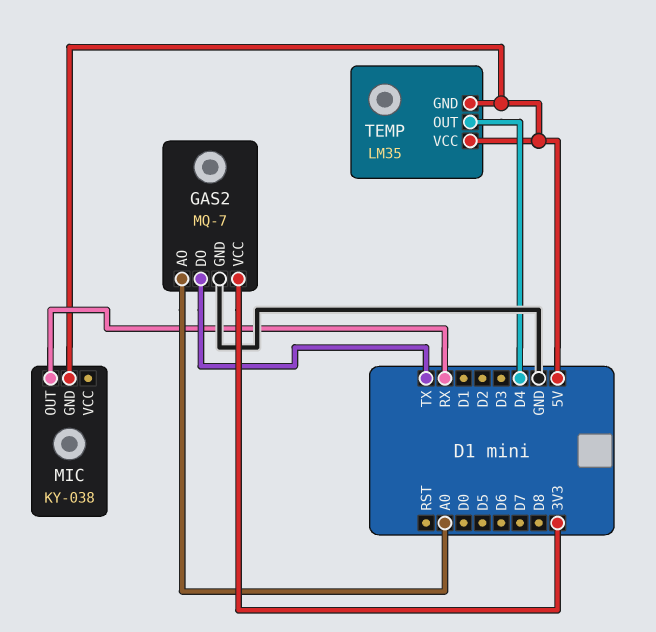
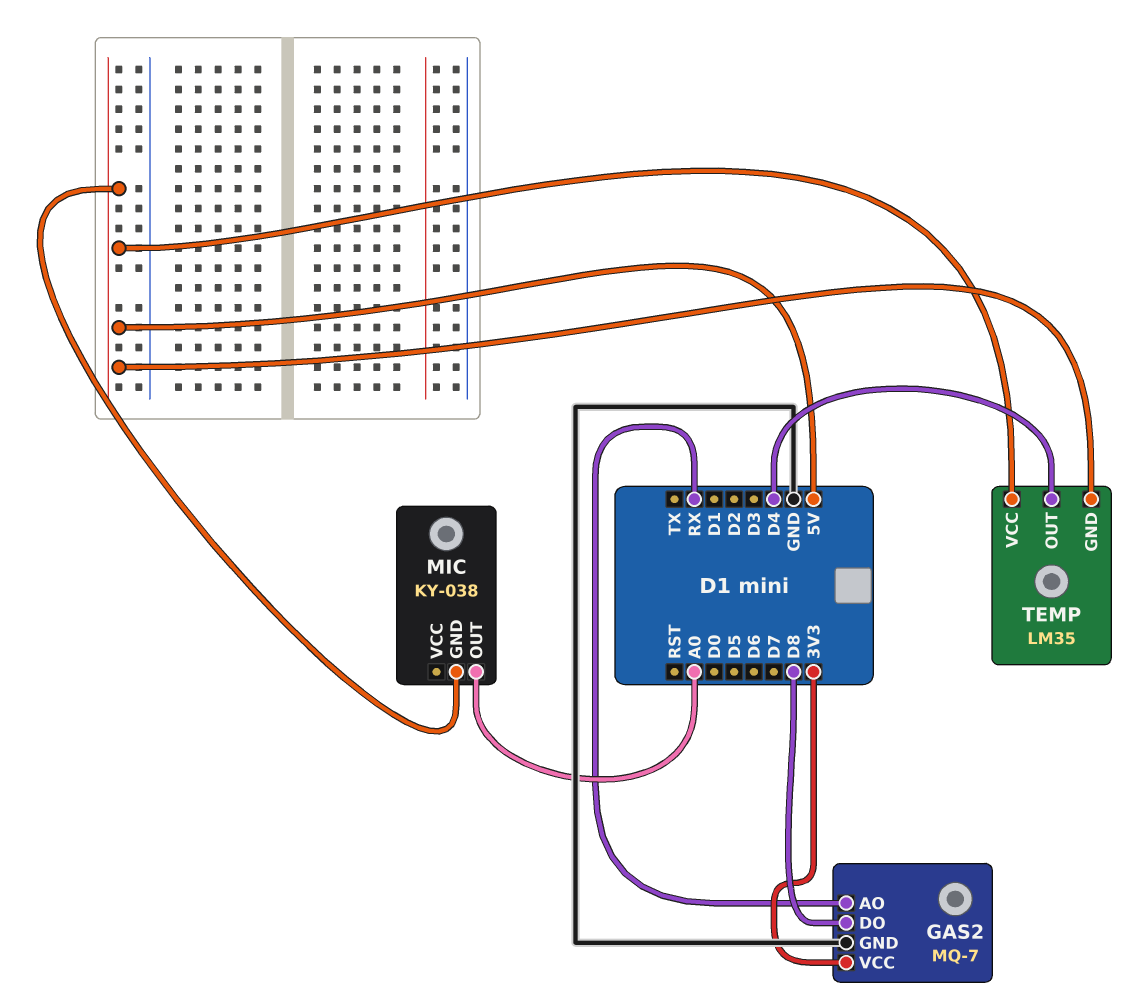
GAS2 pin AO: A0 -> RX
GAS2 pin DO: TX -> D8
MIC pin OUT: RX -> A0

